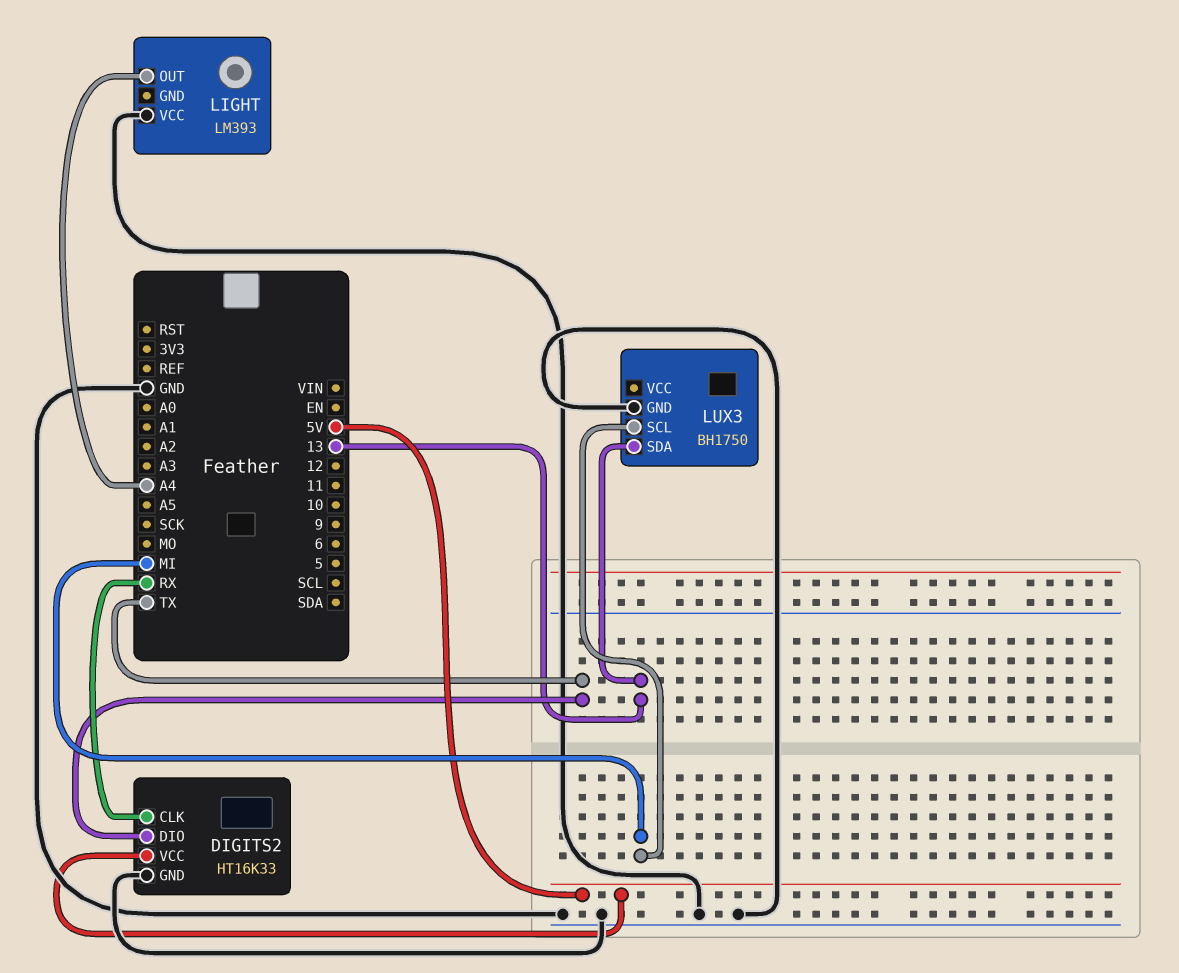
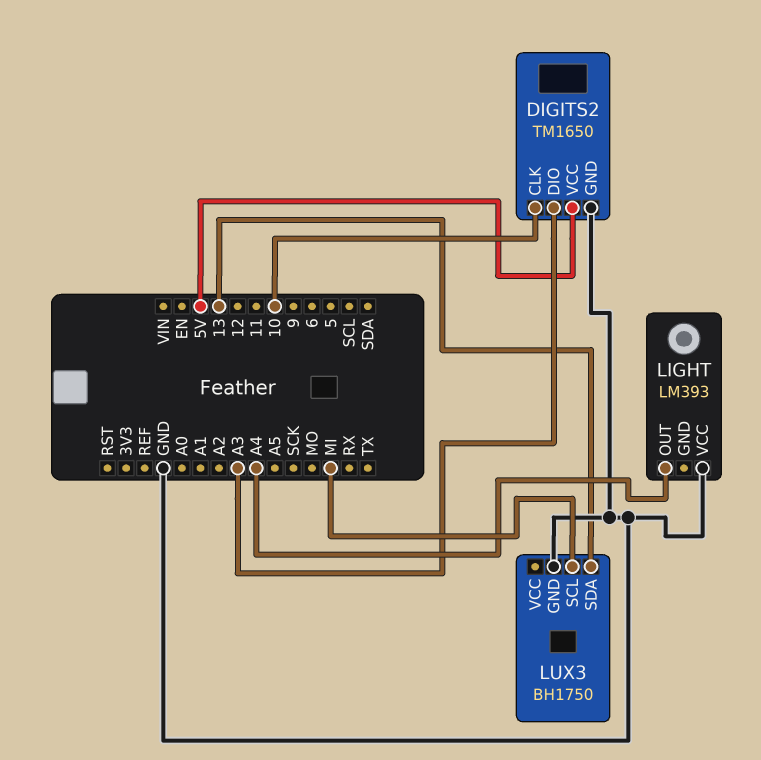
DIGITS2: HT16K33 -> TM1650
DIGITS2 pin CLK: RX -> 10
DIGITS2 pin DIO: TX -> A3

